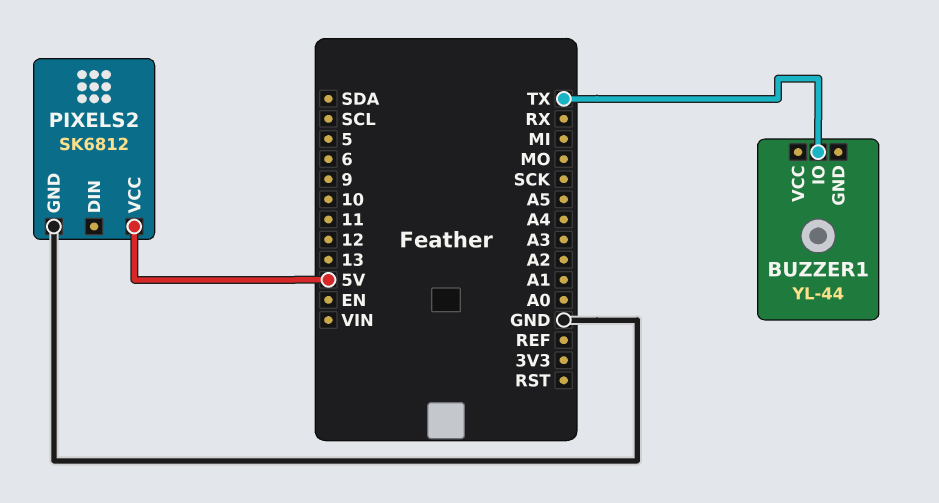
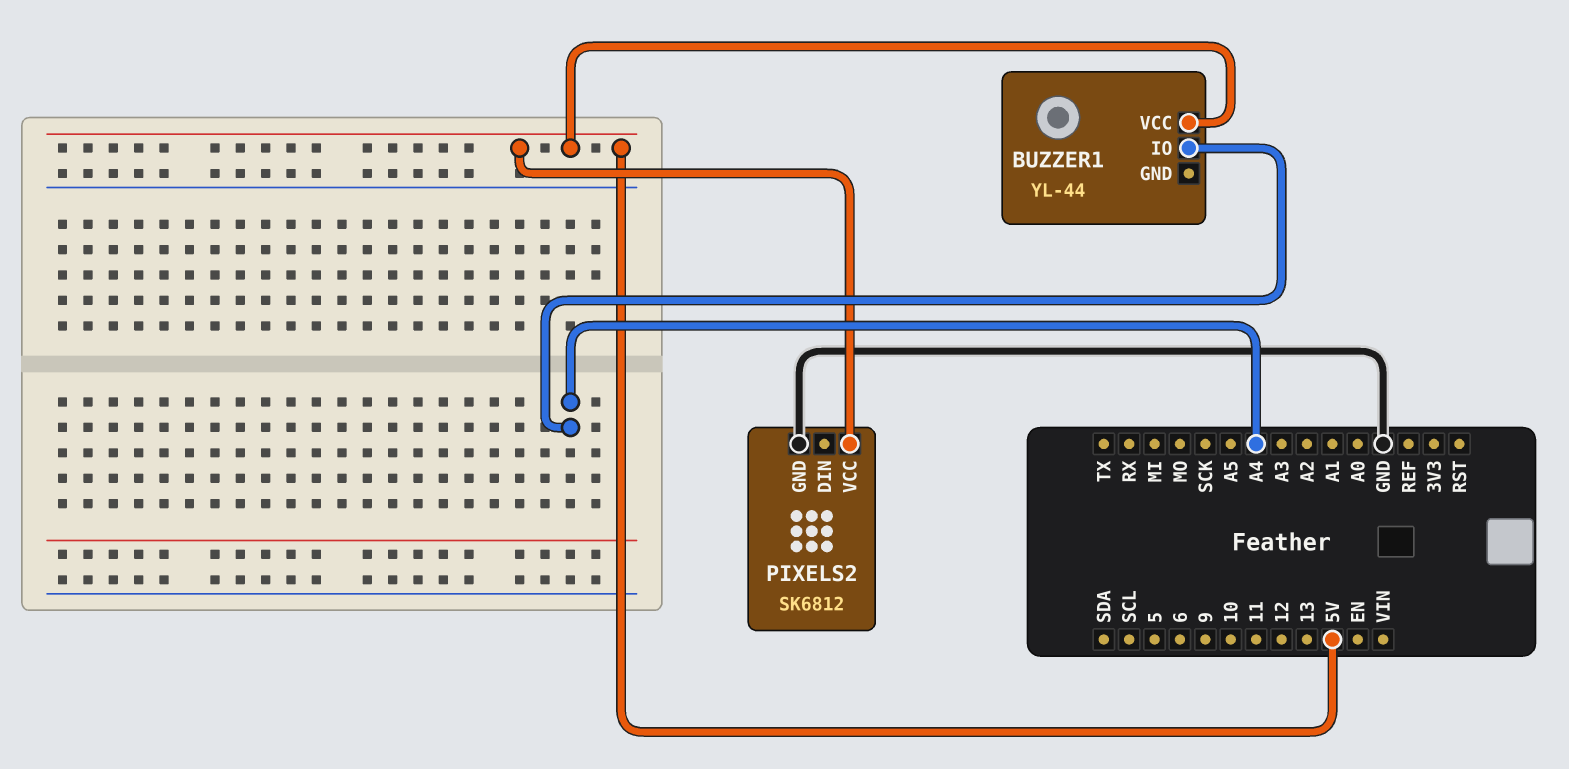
BUZZER1 pin IO: TX -> A4
BUZZER1 pin VCC: none -> 5V

